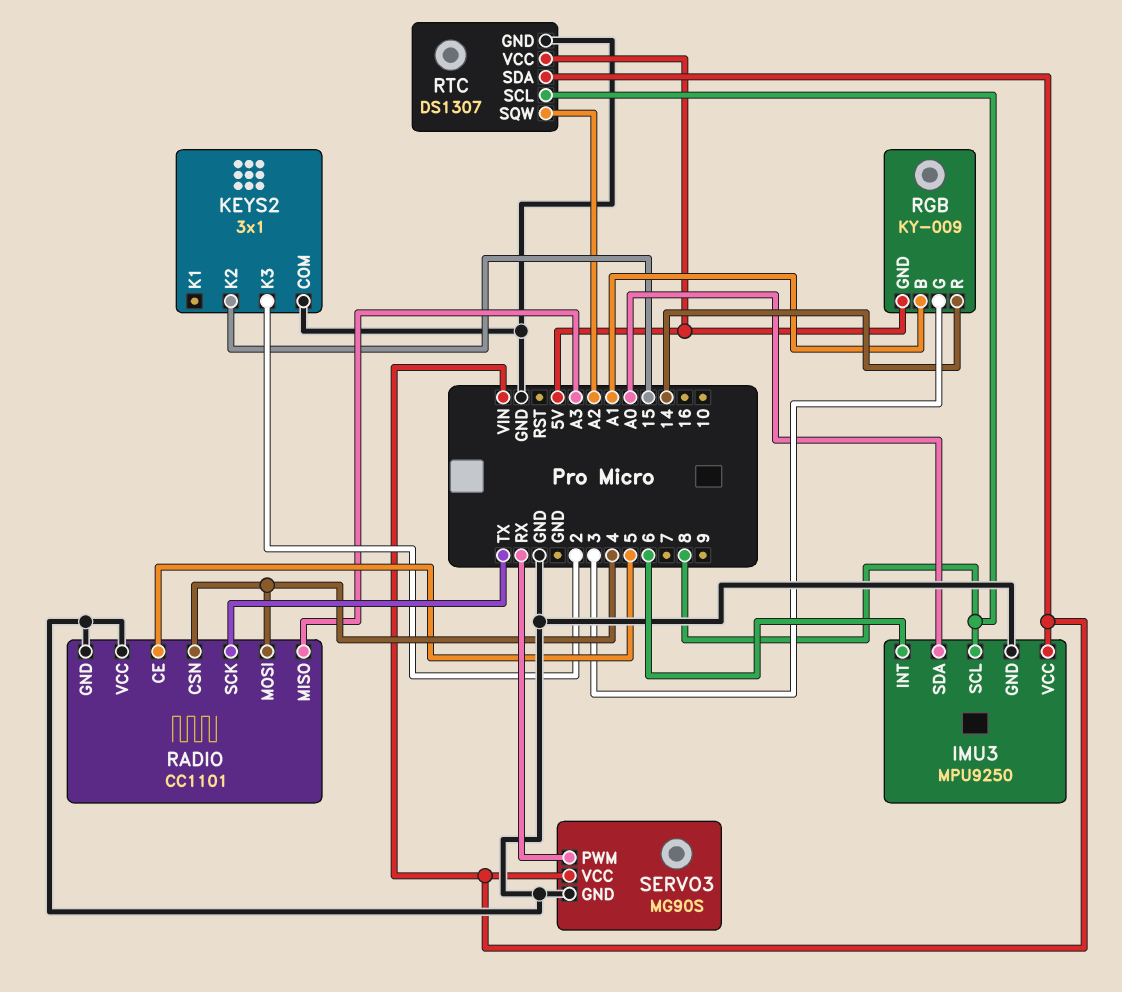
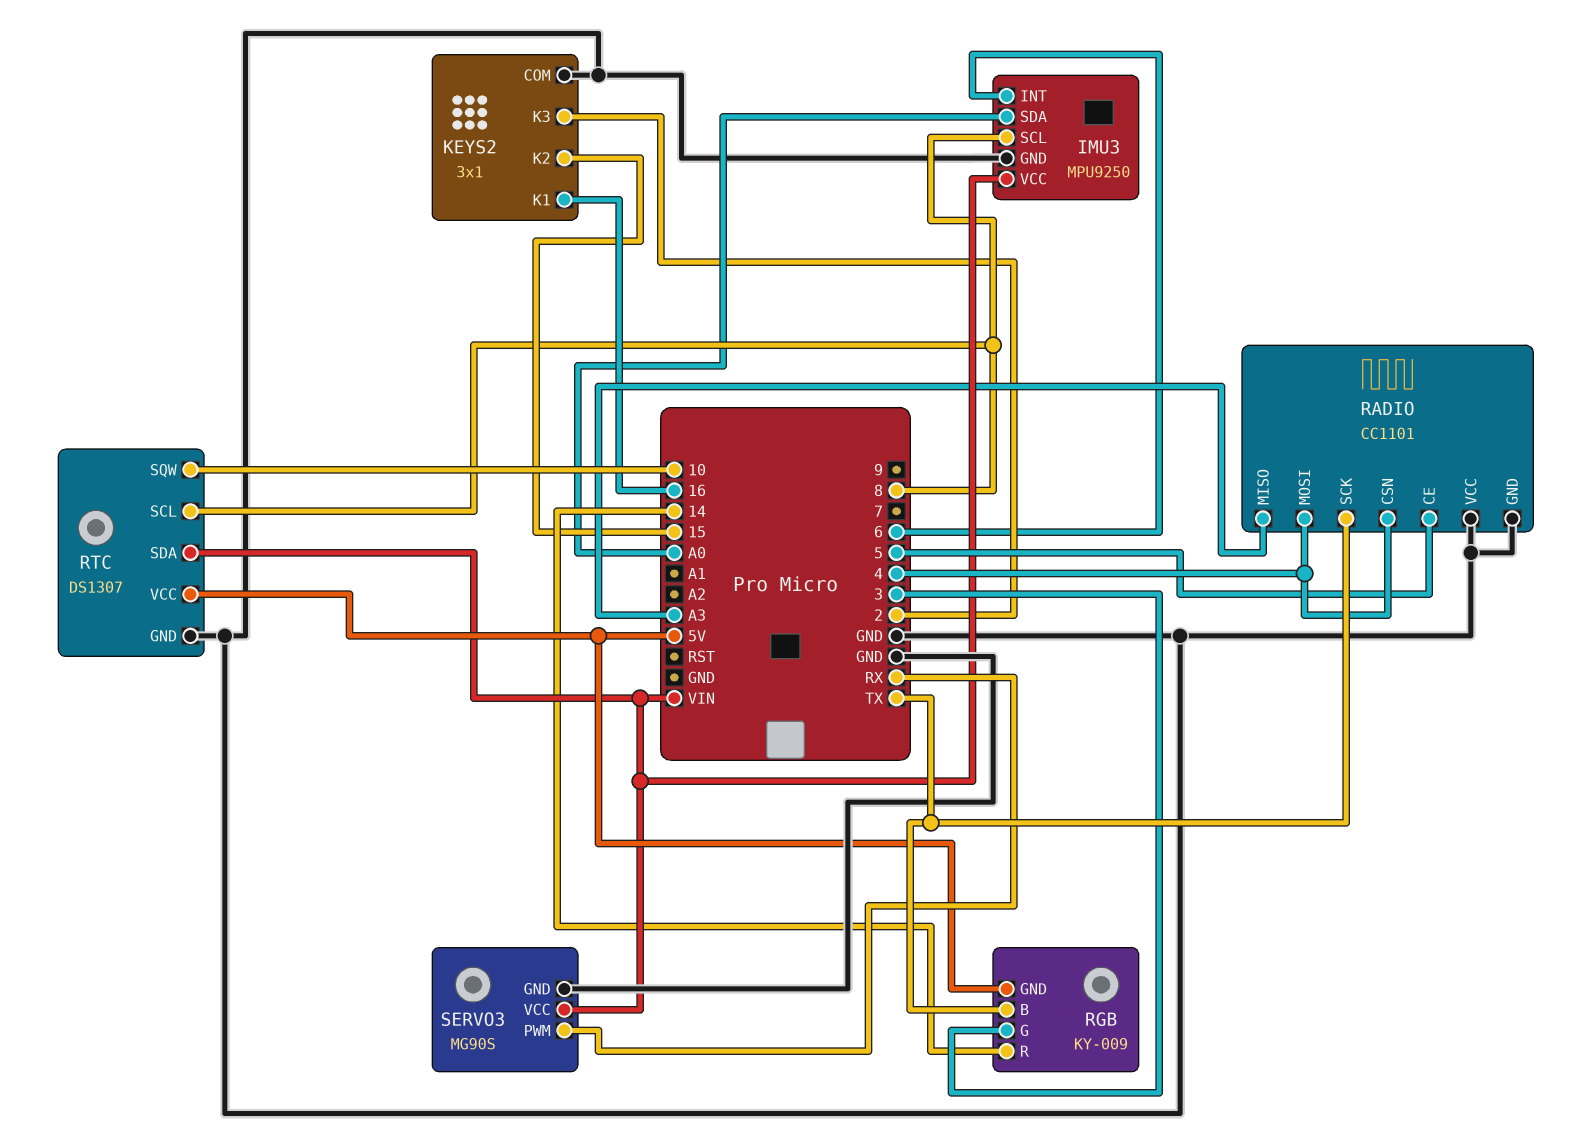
KEYS2 pin K1: none -> 16
RGB pin B: A1 -> TX
RTC pin SQW: A2 -> 10

